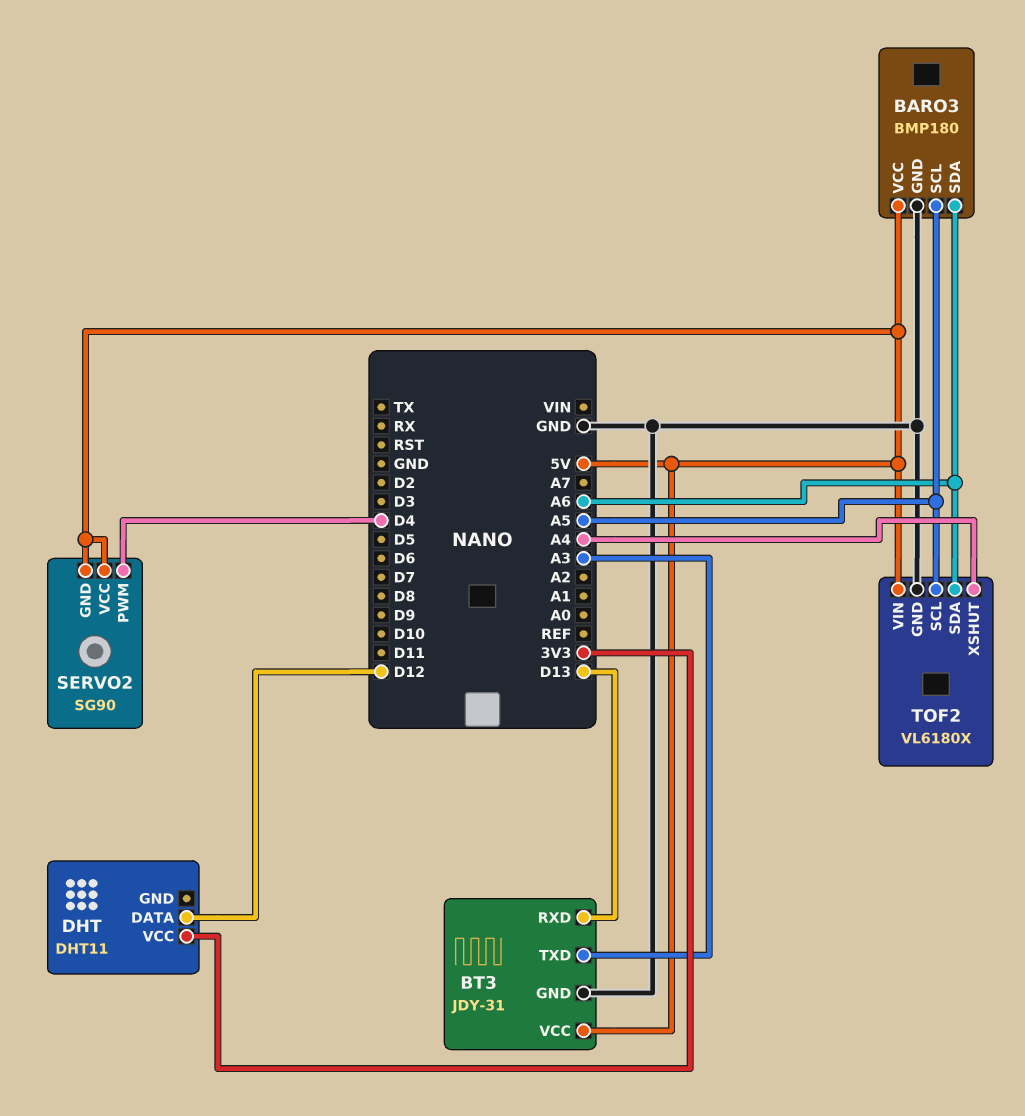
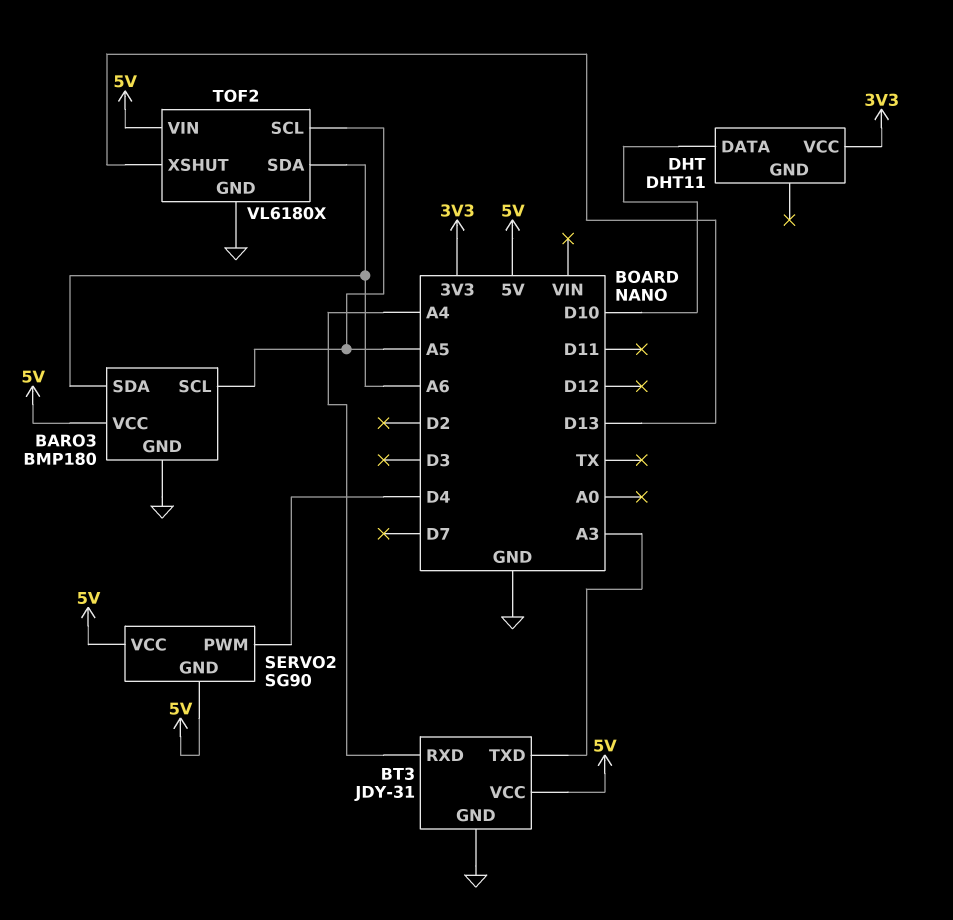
BT3 pin RXD: D13 -> A4
DHT pin DATA: D12 -> D10
TOF2 pin XSHUT: A4 -> D13

